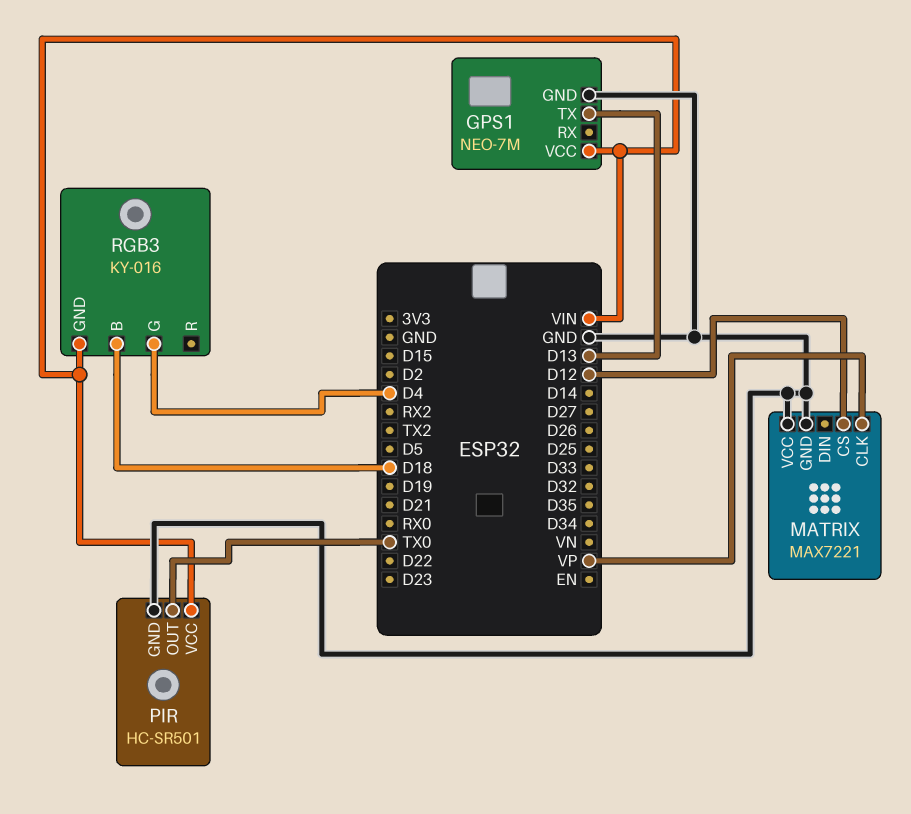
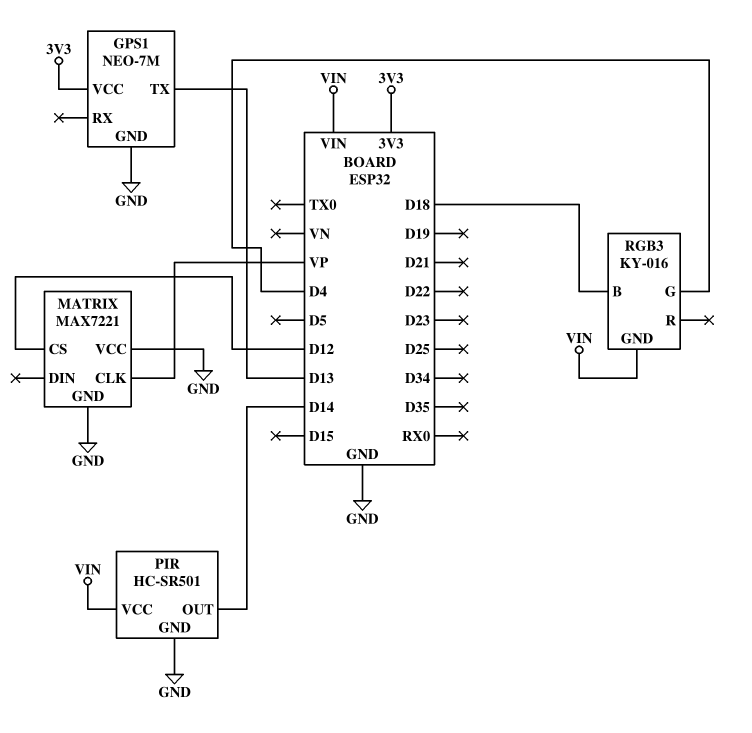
GPS1 pin VCC: VIN -> 3V3
PIR pin OUT: TX0 -> D14

